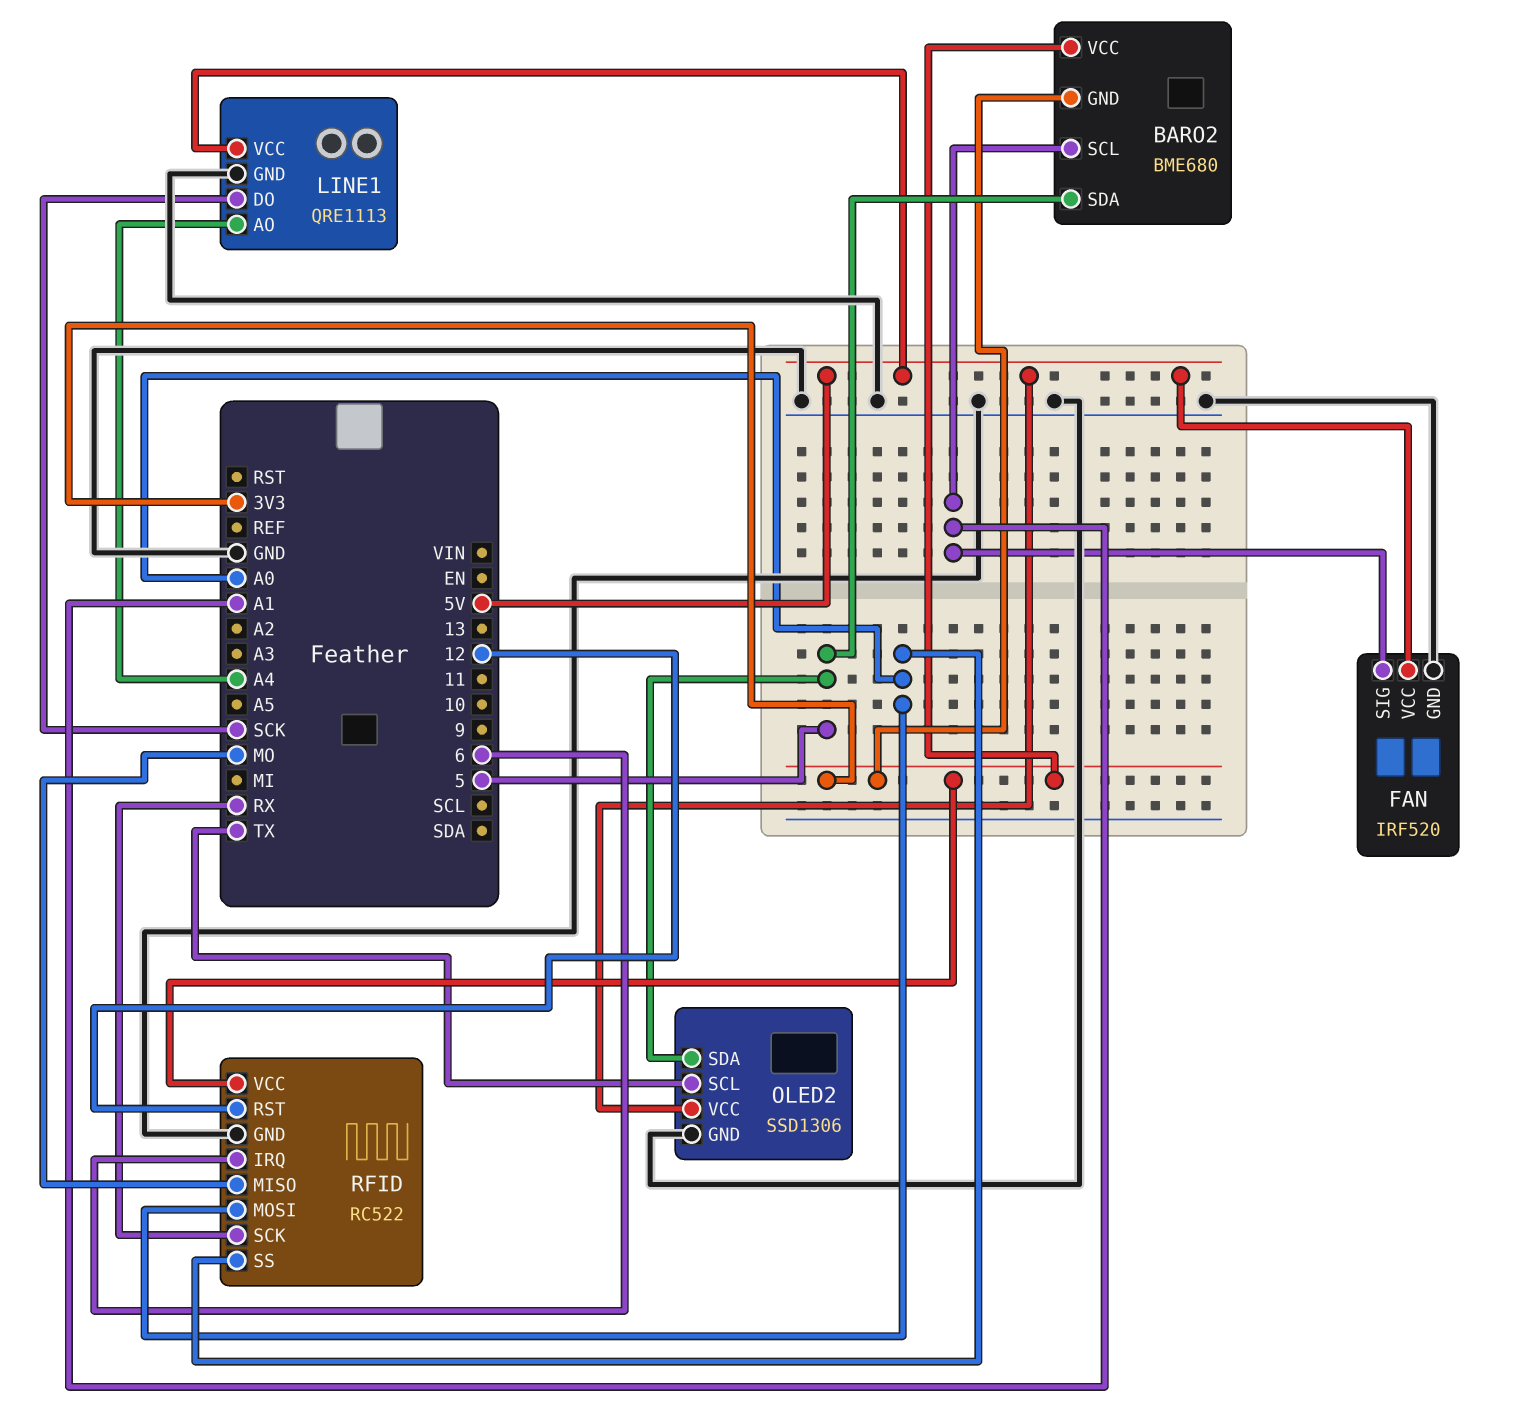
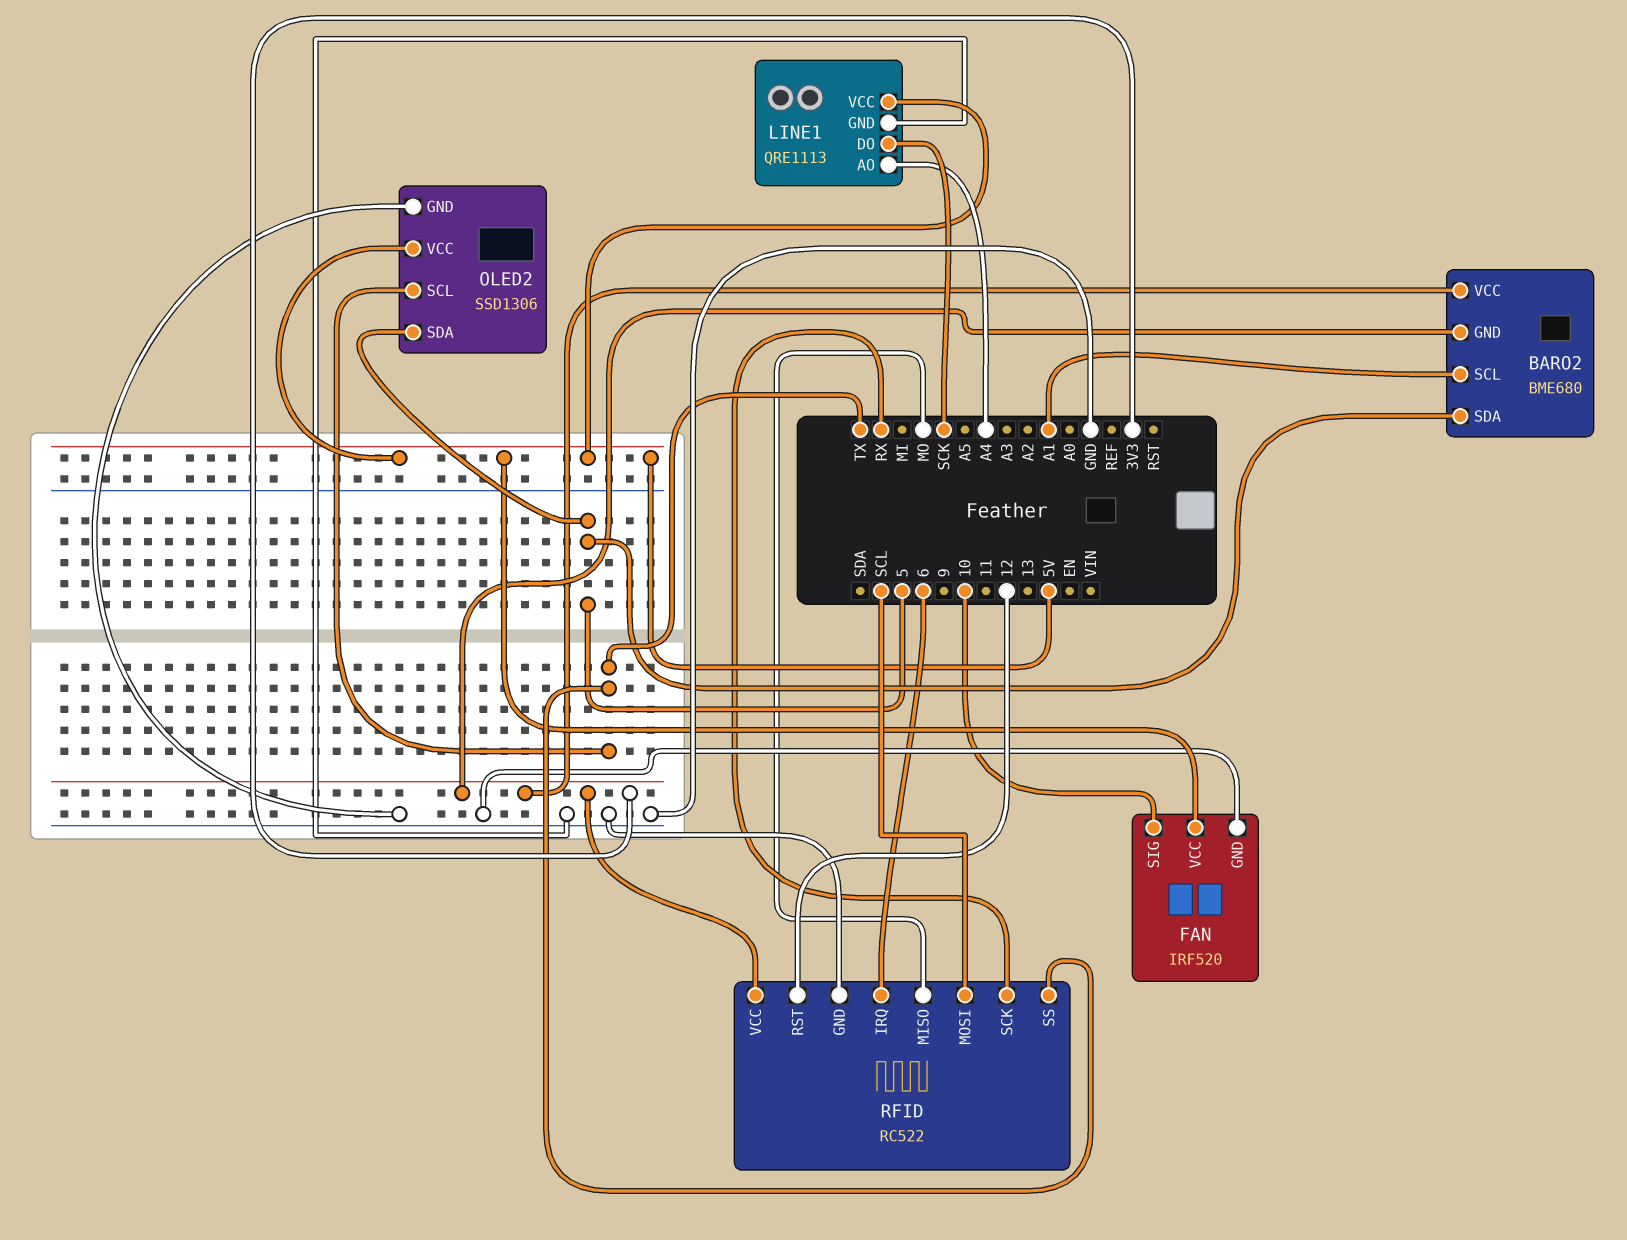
FAN pin SIG: A1 -> 10
RFID pin MOSI: A0 -> SCL
RFID pin SS: A0 -> TX

